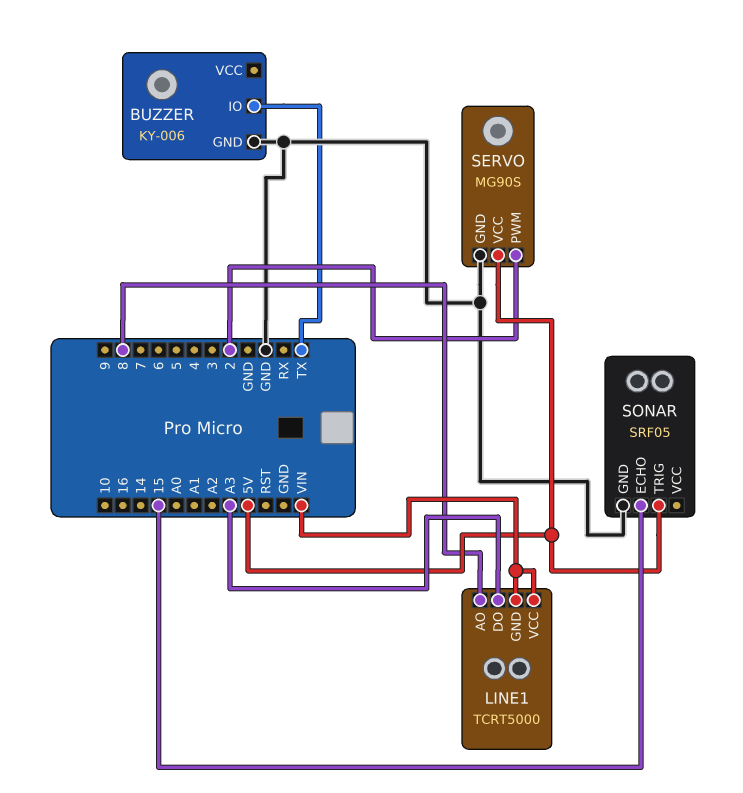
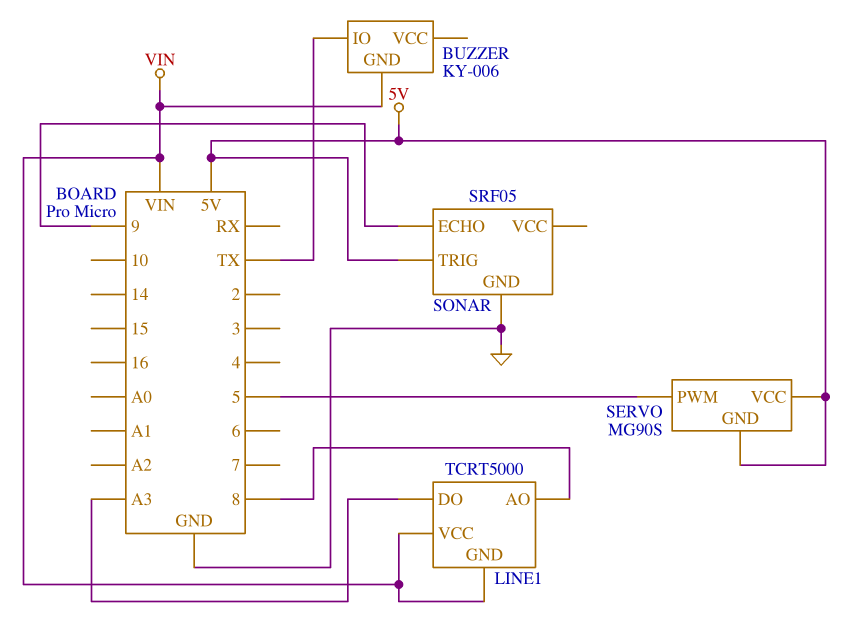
BUZZER pin GND: GND -> VIN
SERVO pin GND: GND -> 5V
SERVO pin PWM: 2 -> 5
SONAR pin ECHO: 15 -> 9

